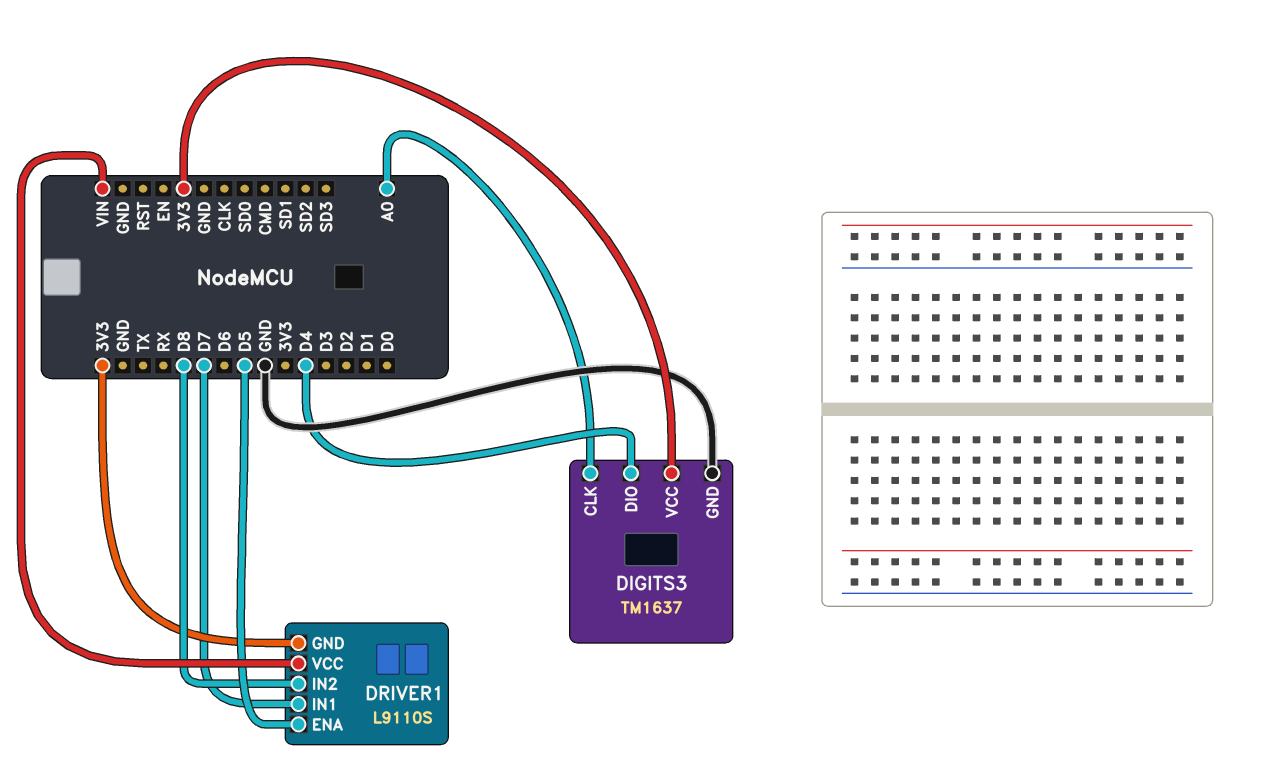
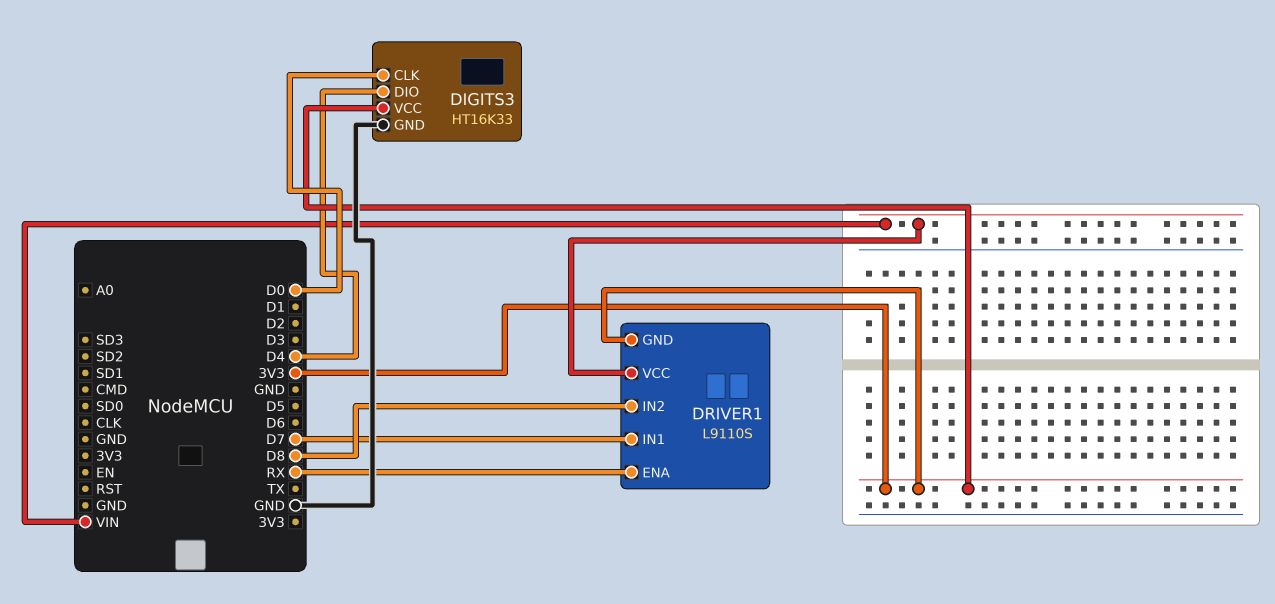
DIGITS3: TM1637 -> HT16K33
DIGITS3 pin CLK: A0 -> D0
DRIVER1 pin ENA: D5 -> RX

